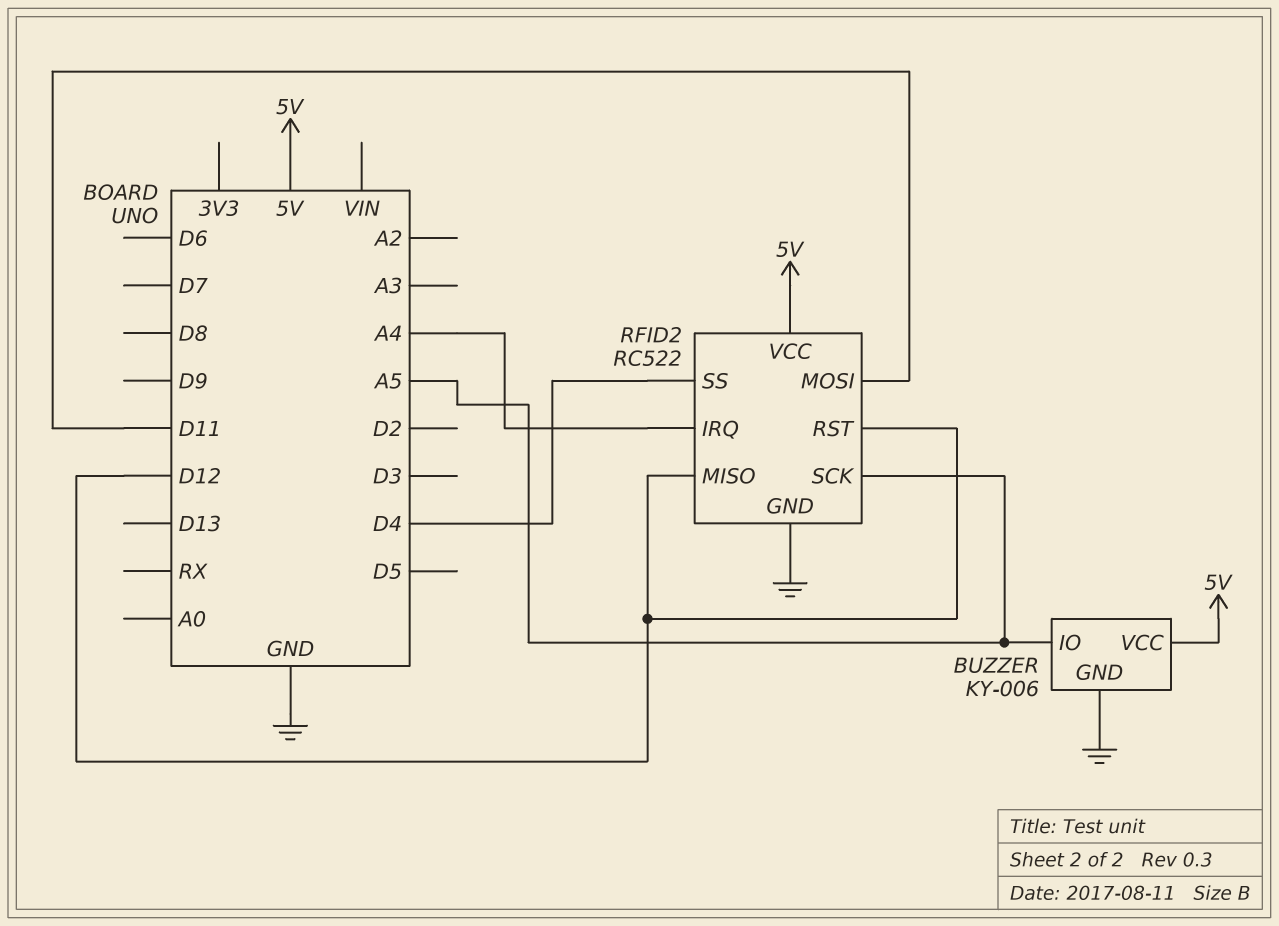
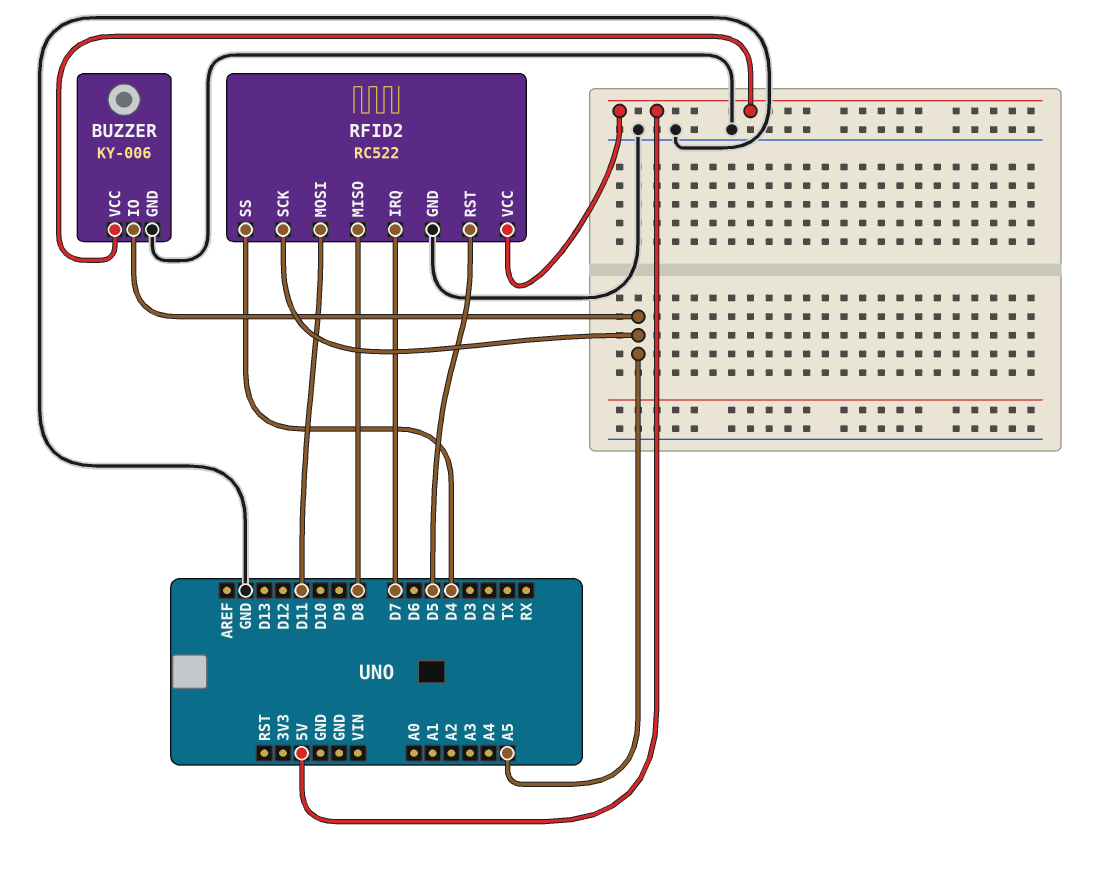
RFID2 pin IRQ: A4 -> D7
RFID2 pin MISO: D12 -> D8
RFID2 pin RST: D12 -> D5

